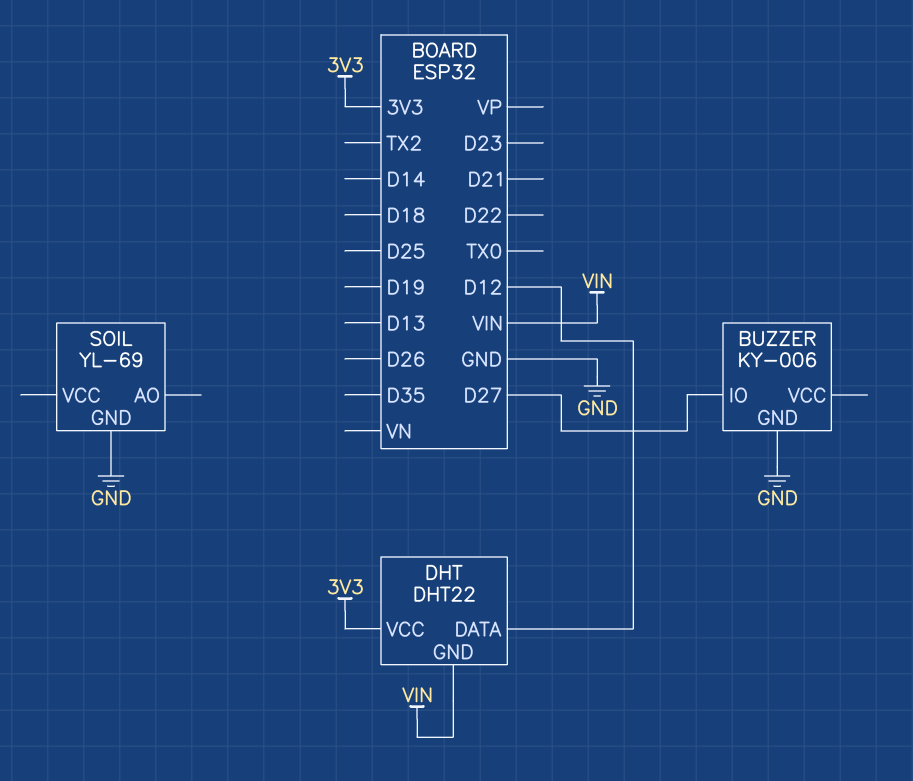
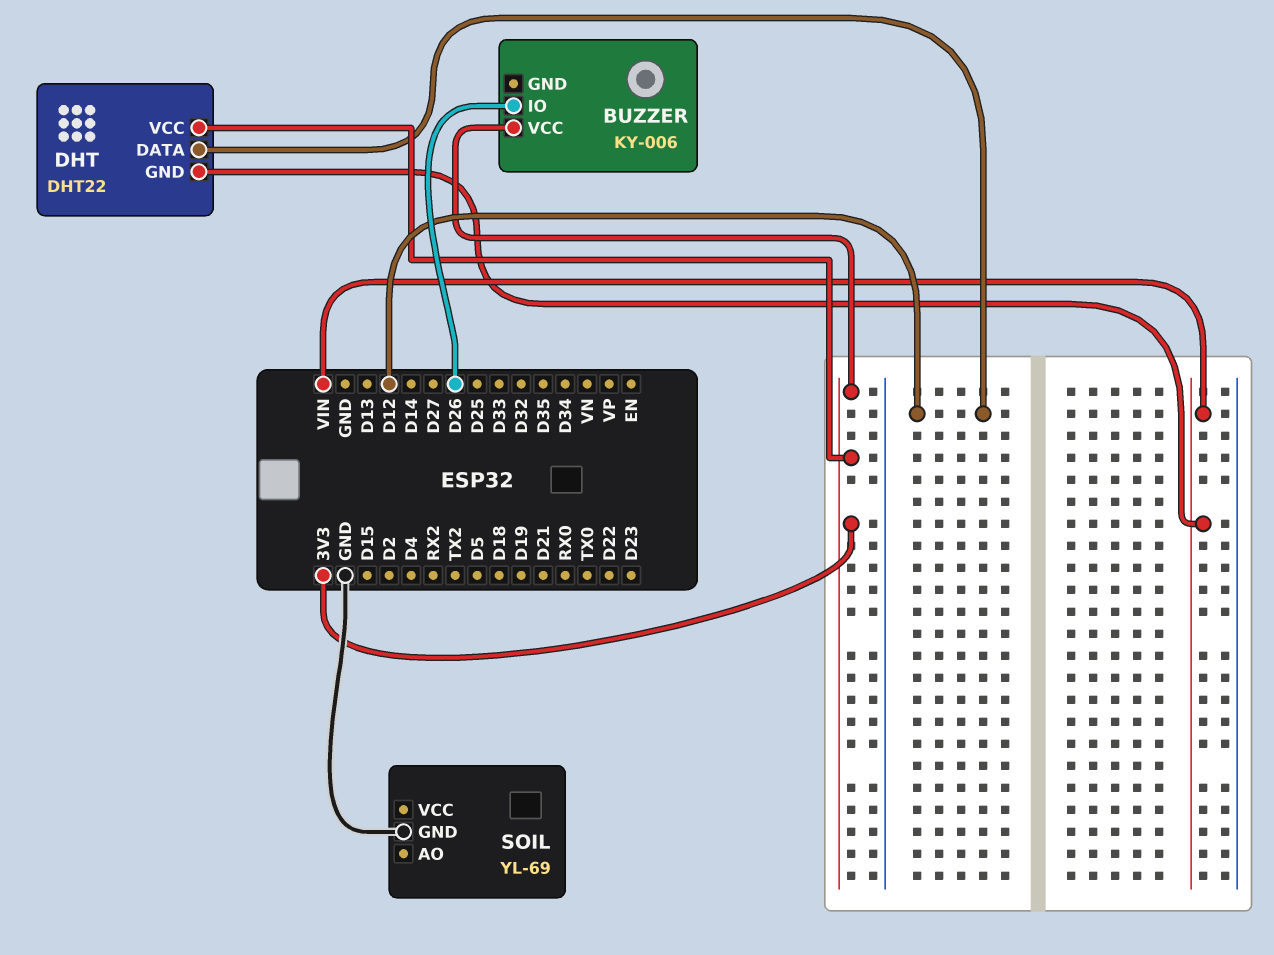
BUZZER pin GND: GND -> none
BUZZER pin IO: D27 -> D26
BUZZER pin VCC: none -> 3V3

